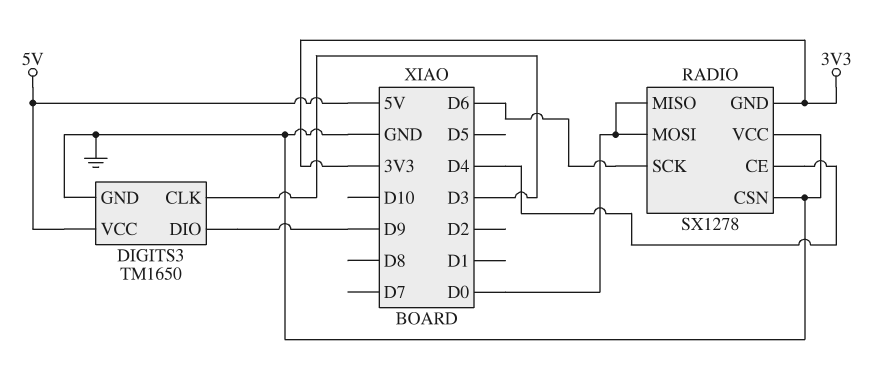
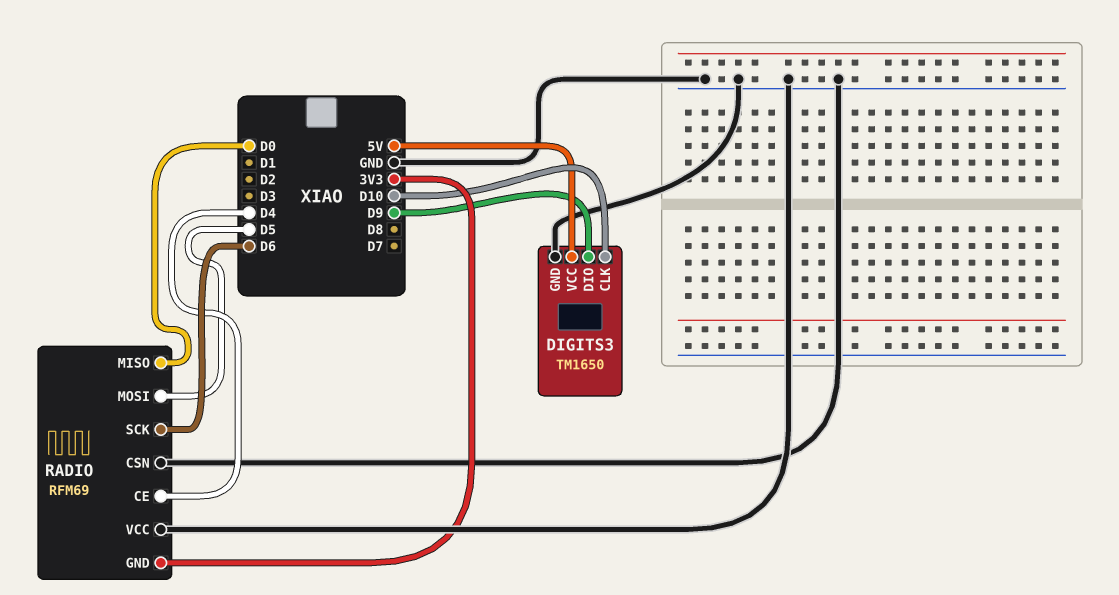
DIGITS3 pin CLK: D3 -> D10
RADIO: SX1278 -> RFM69
RADIO pin MOSI: D0 -> D5

